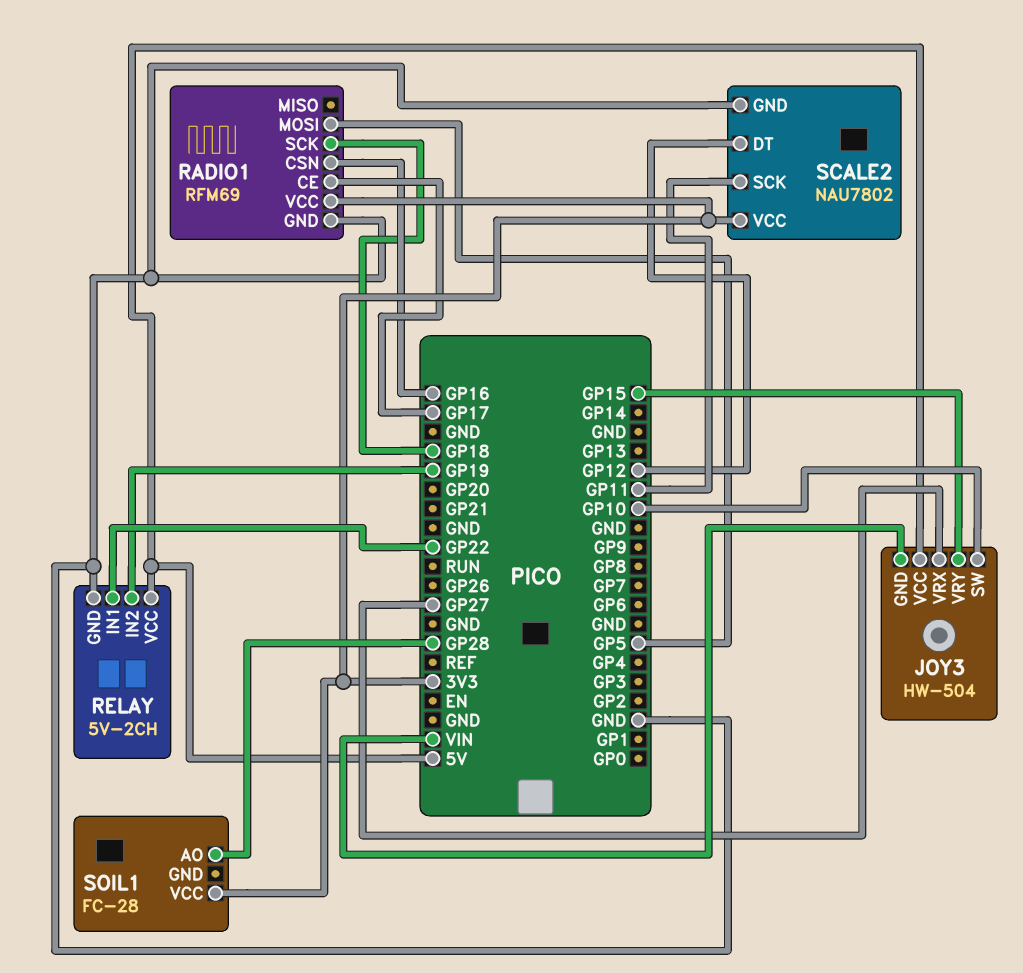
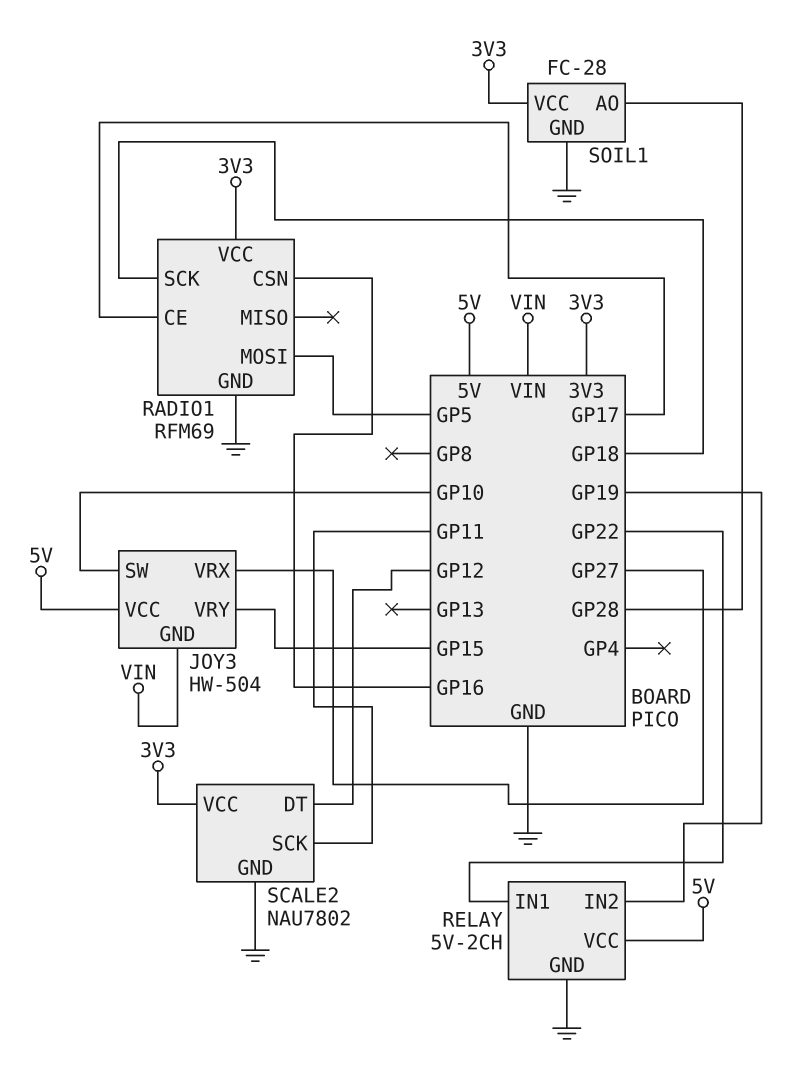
SOIL1 pin GND: none -> GND

